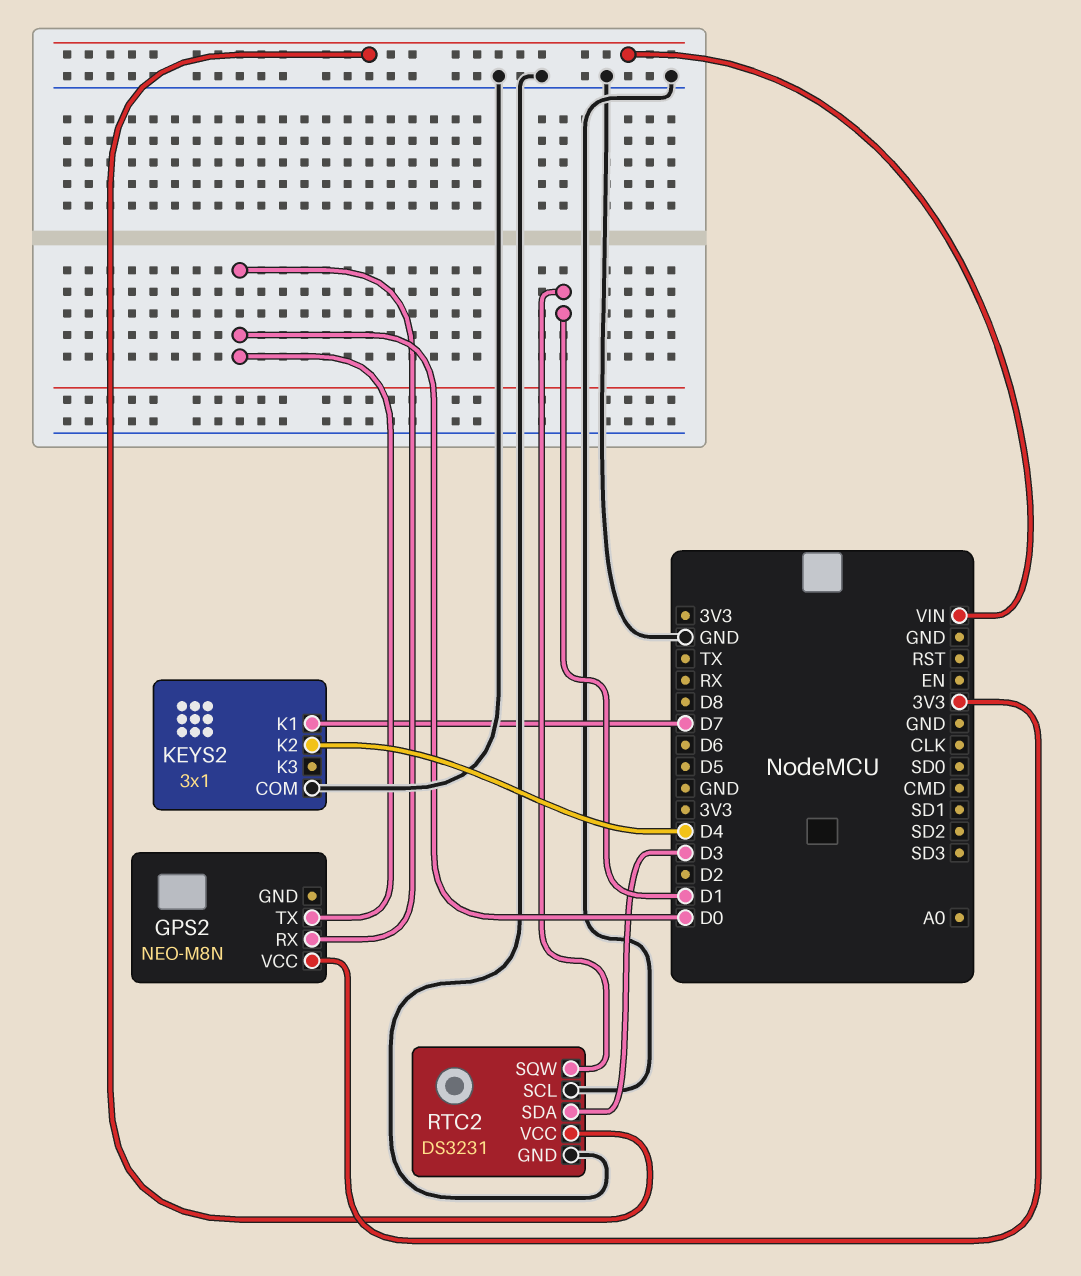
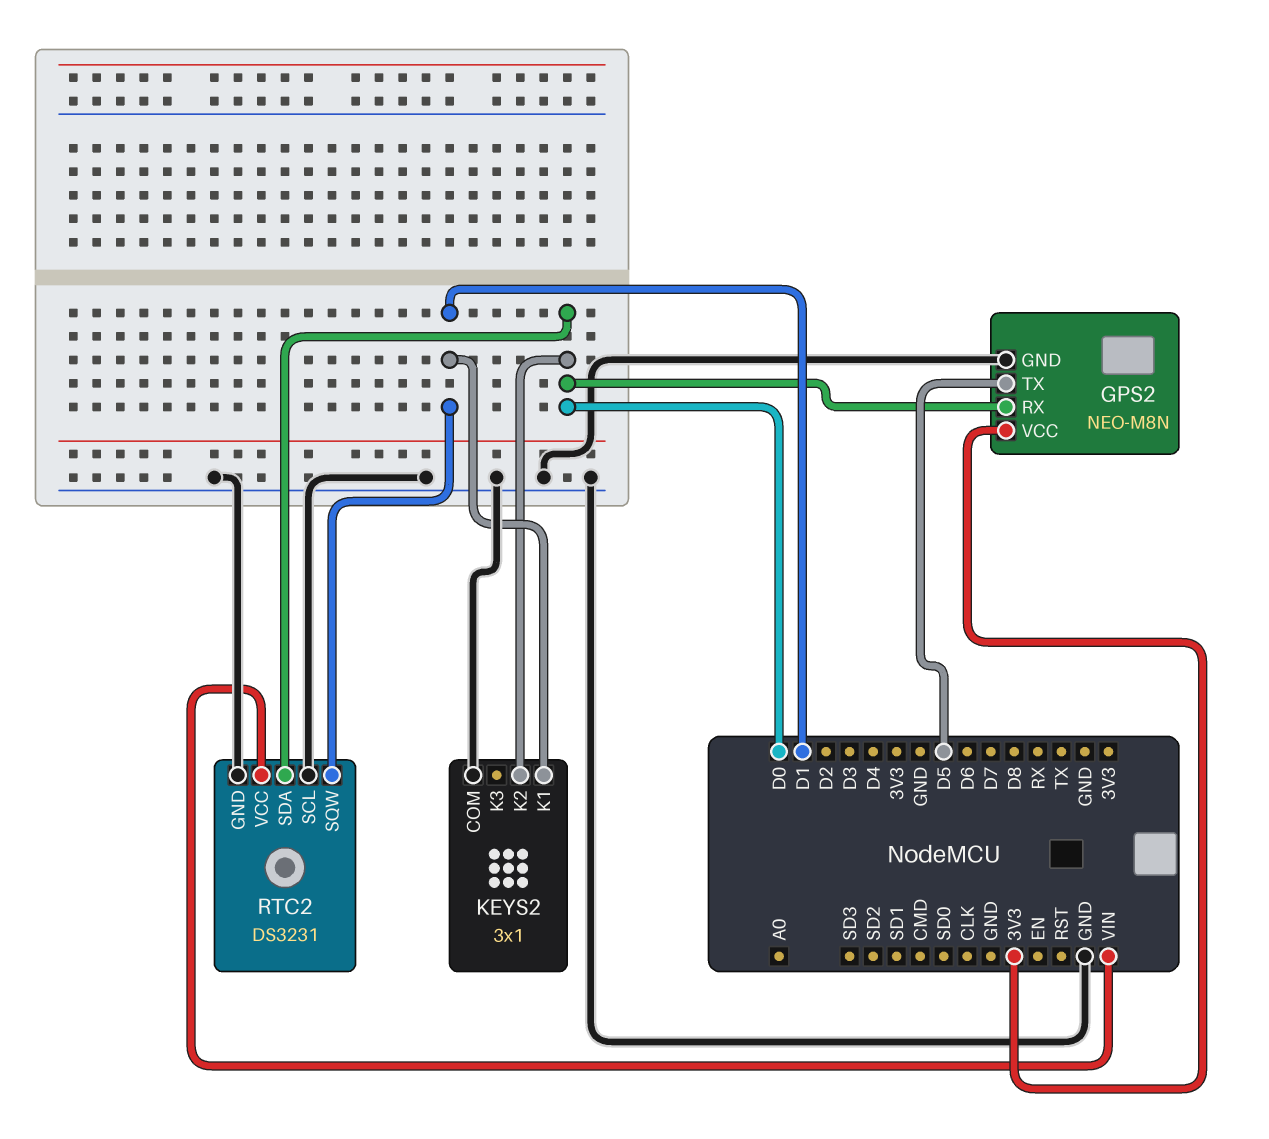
GPS2 pin GND: none -> GND
GPS2 pin TX: D0 -> D5
KEYS2 pin K1: D7 -> D1
KEYS2 pin K2: D4 -> D0
RTC2 pin SDA: D3 -> D0

